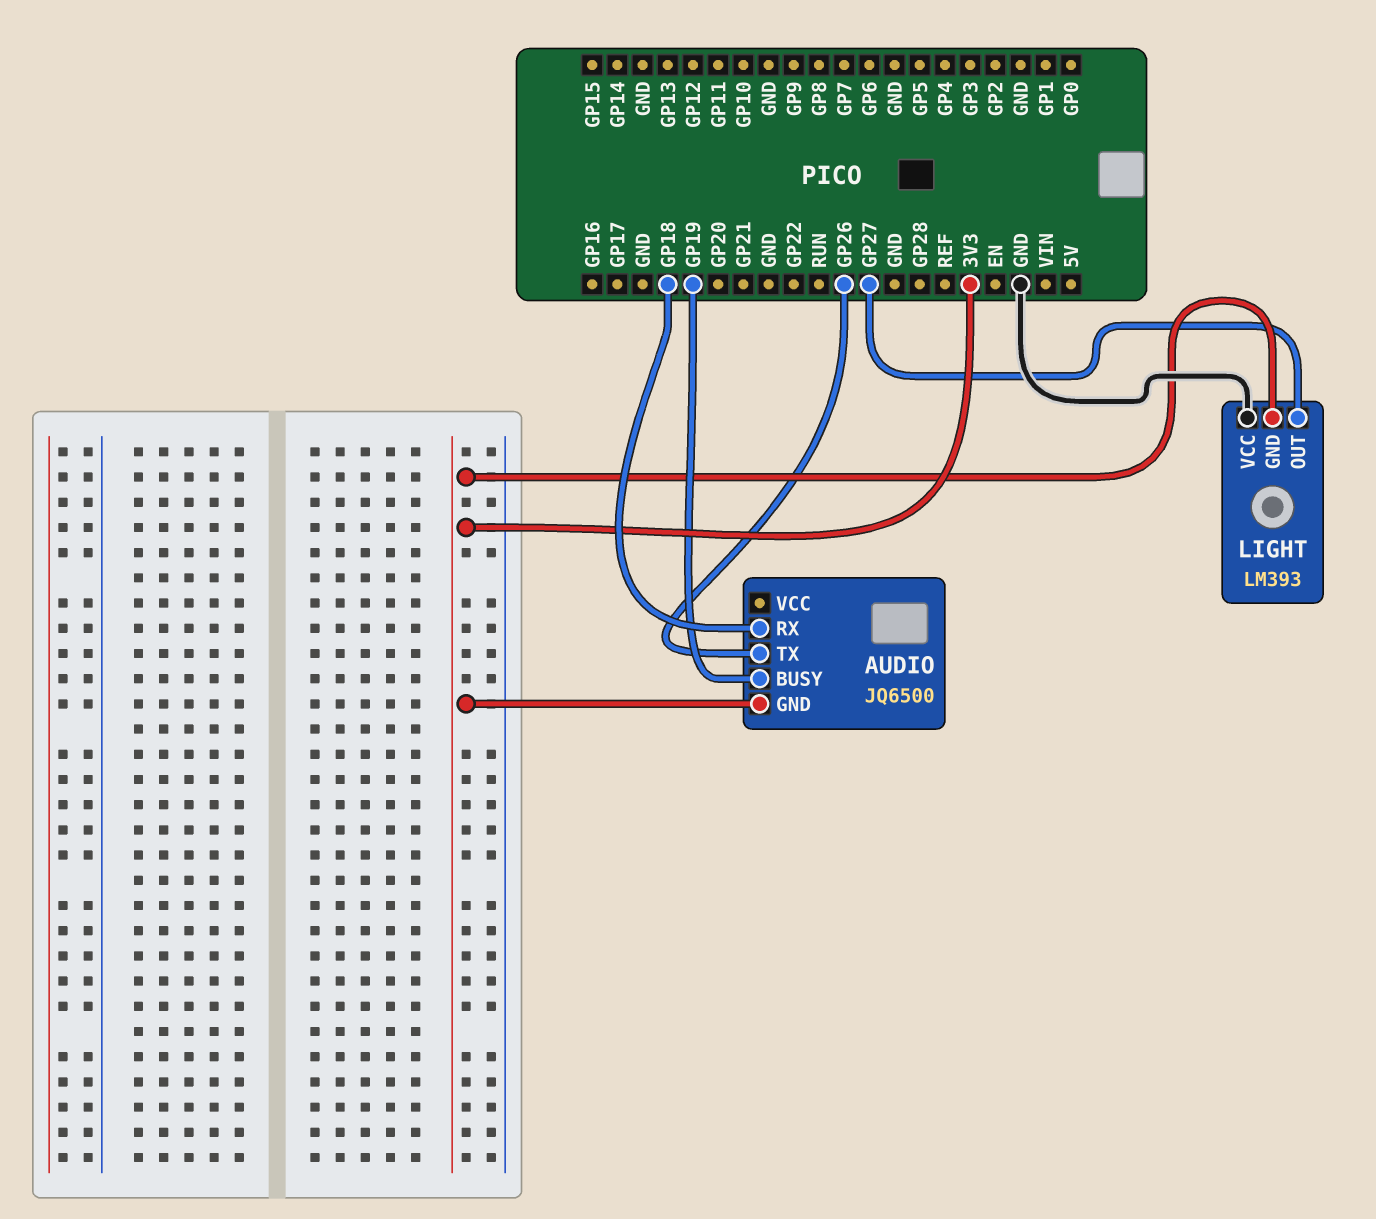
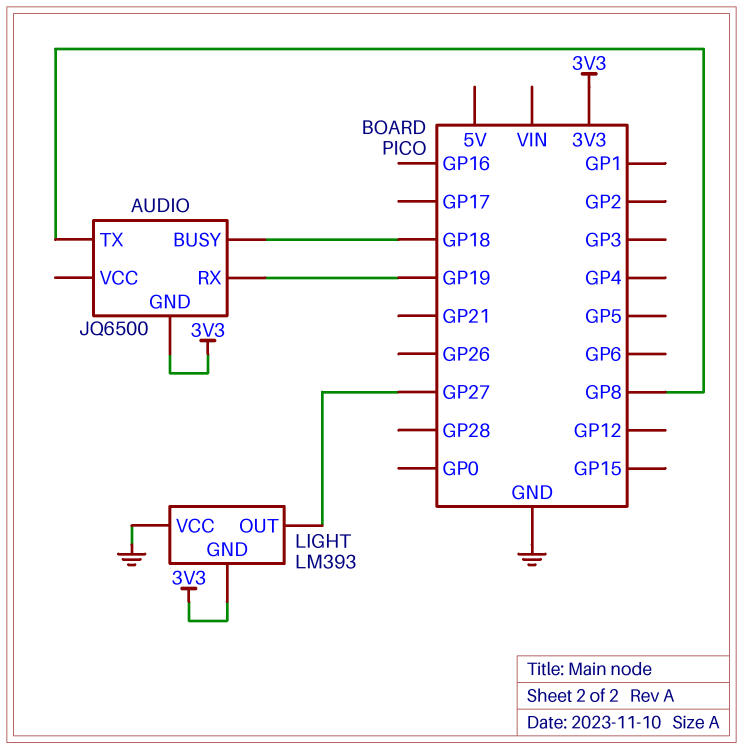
AUDIO pin BUSY: GP19 -> GP18
AUDIO pin RX: GP18 -> GP19
AUDIO pin TX: GP26 -> GP8

